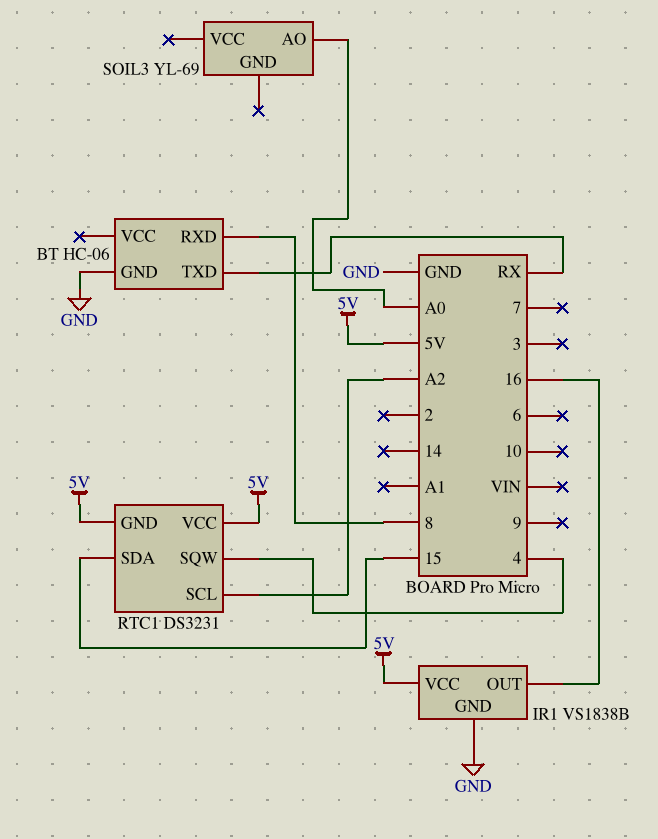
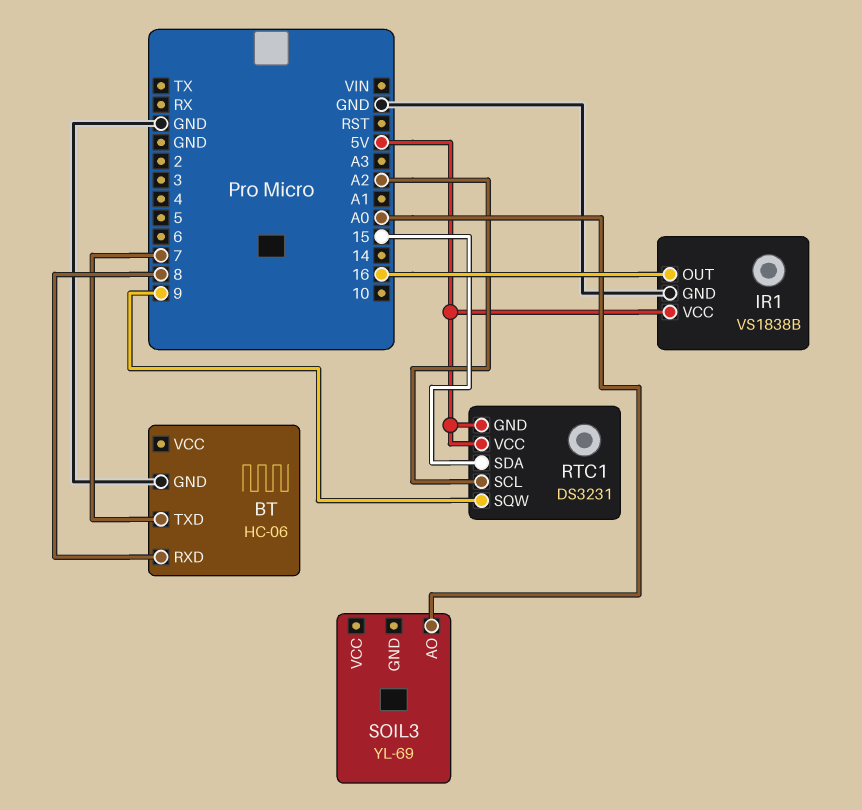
BT pin TXD: RX -> 7
RTC1 pin SQW: 4 -> 9

